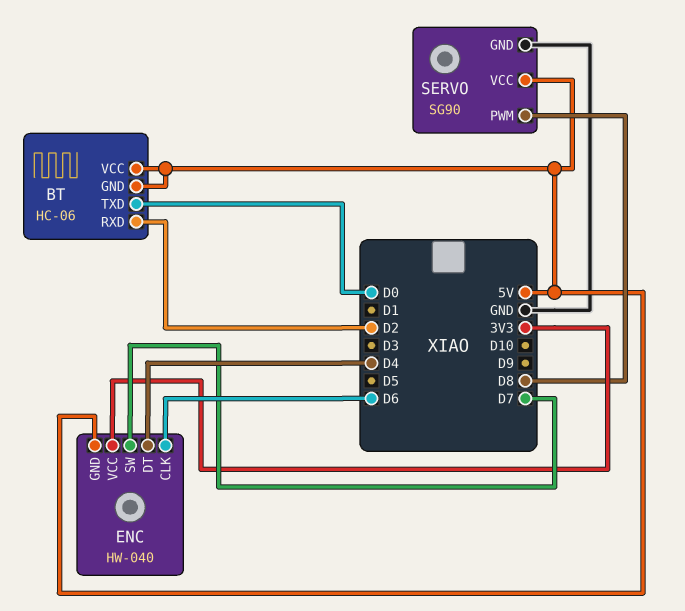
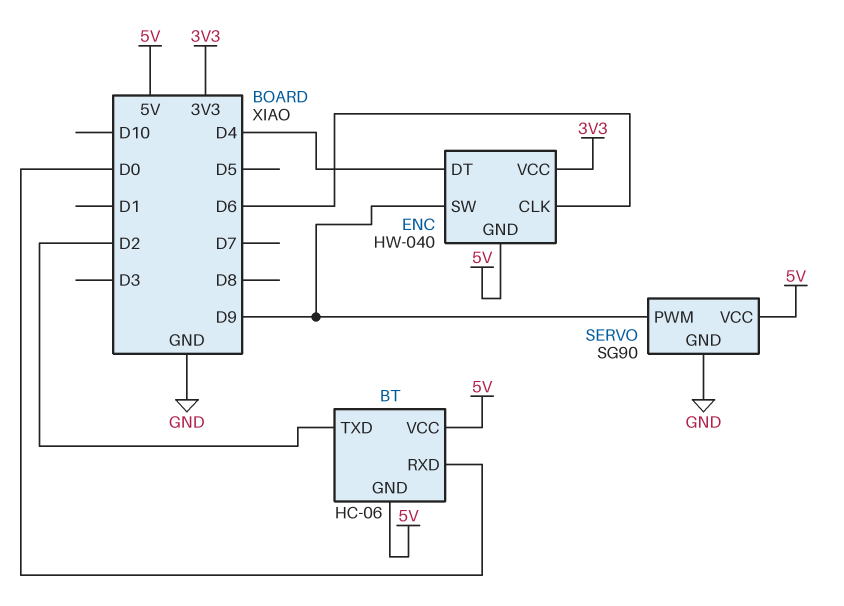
BT pin RXD: D2 -> D0
BT pin TXD: D0 -> D2
ENC pin SW: D7 -> D9
SERVO pin PWM: D8 -> D9

